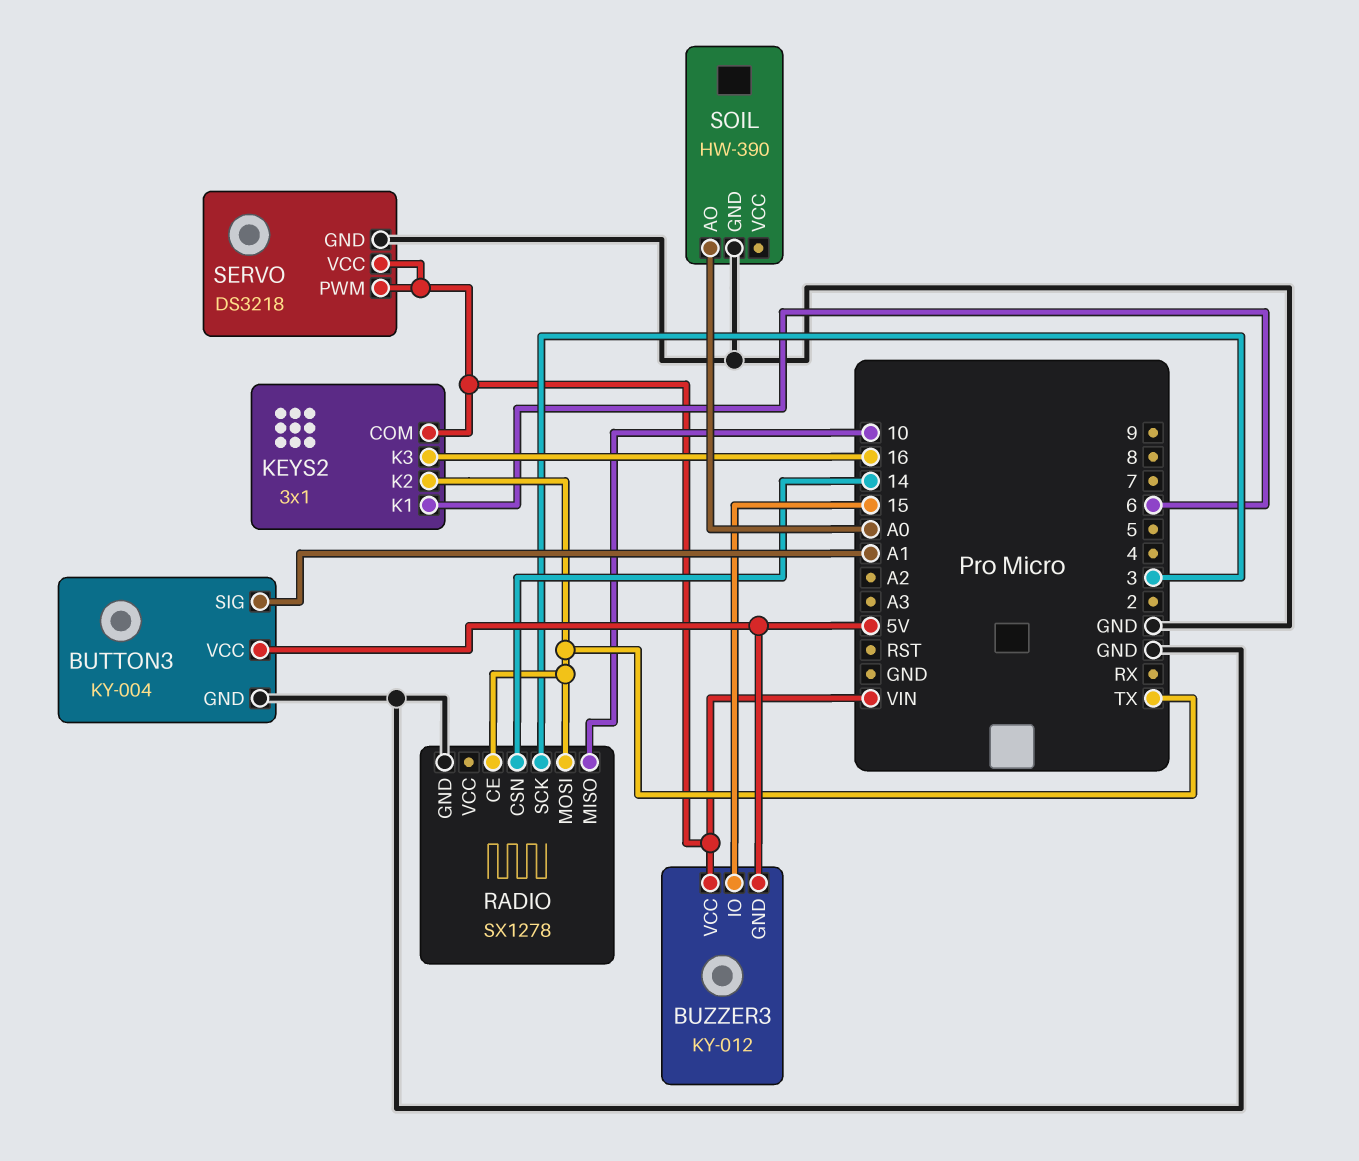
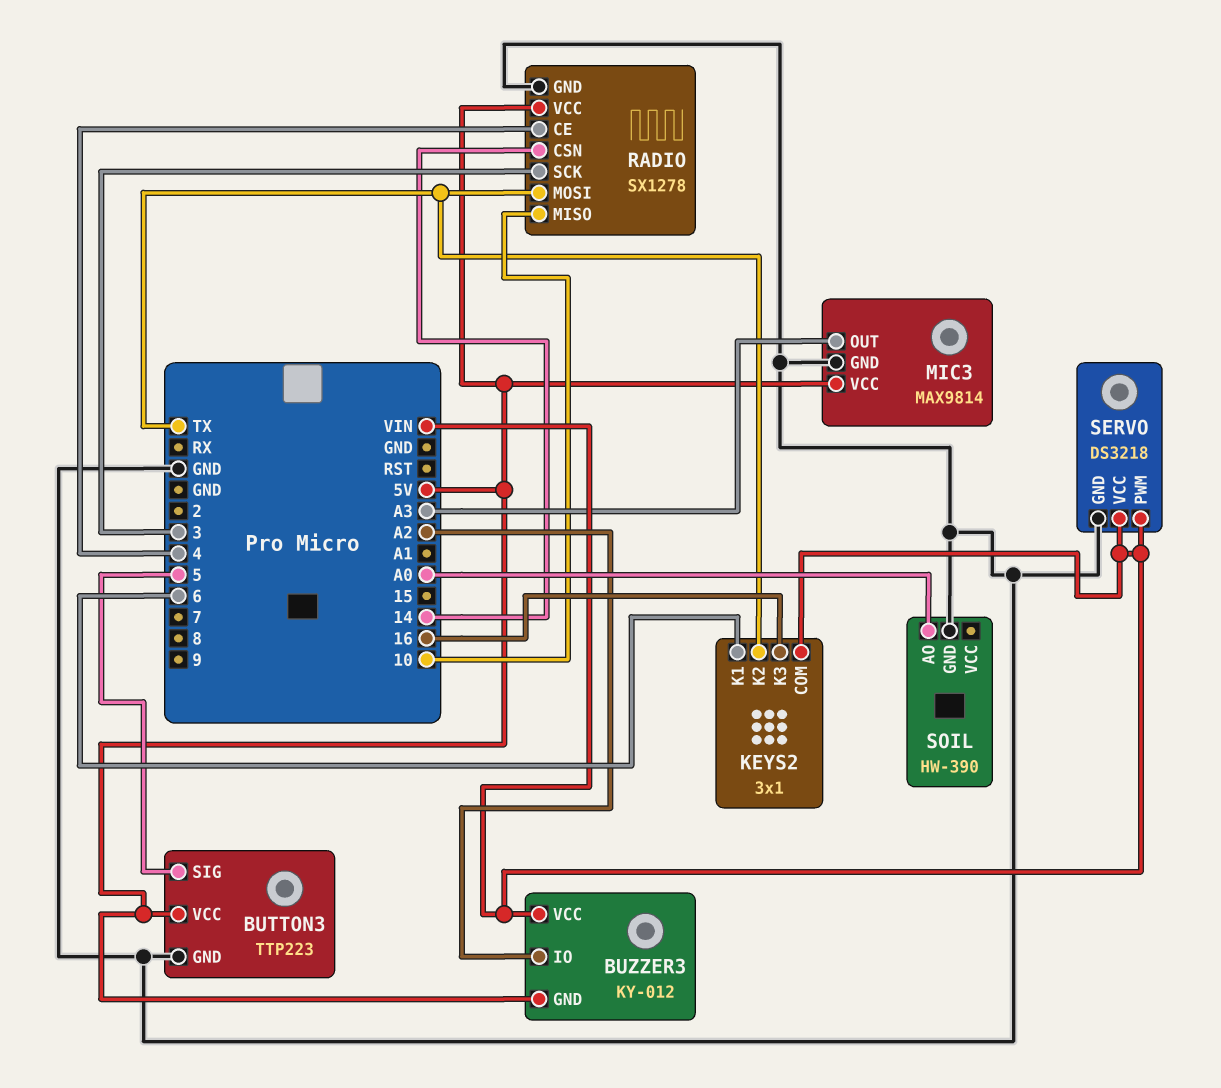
BUTTON3: KY-004 -> TTP223
BUTTON3 pin SIG: A1 -> 5
BUZZER3 pin IO: 15 -> A2
MIC3: none -> MAX9814
MIC3 pin GND: none -> GND
MIC3 pin OUT: none -> A3
MIC3 pin VCC: none -> 5V
RADIO pin CE: TX -> 4
RADIO pin VCC: none -> 5V

